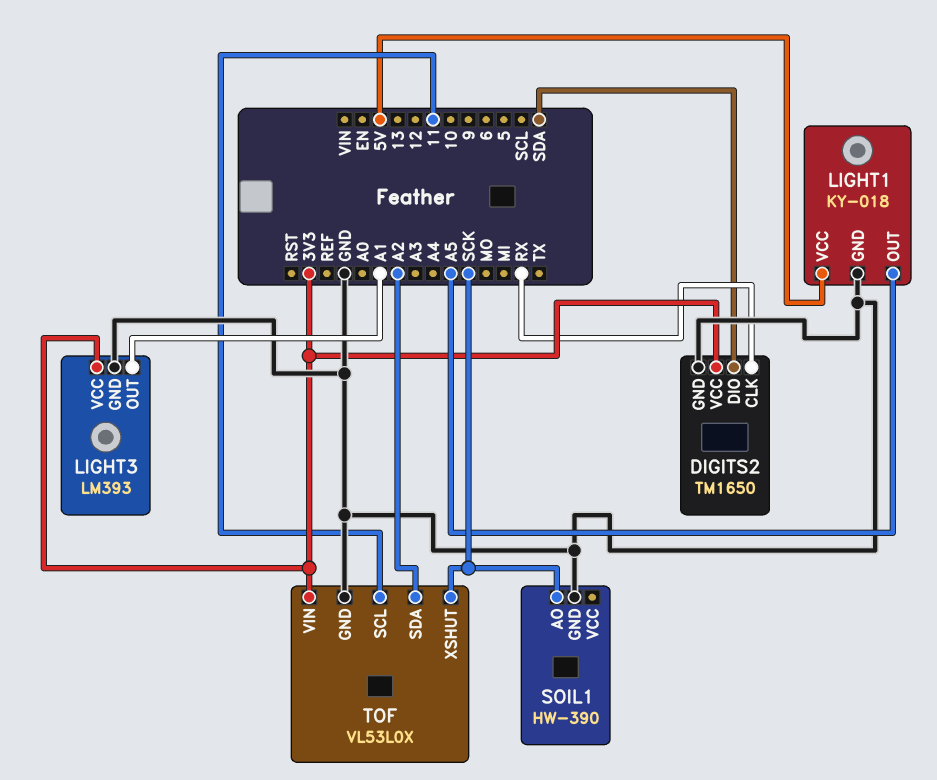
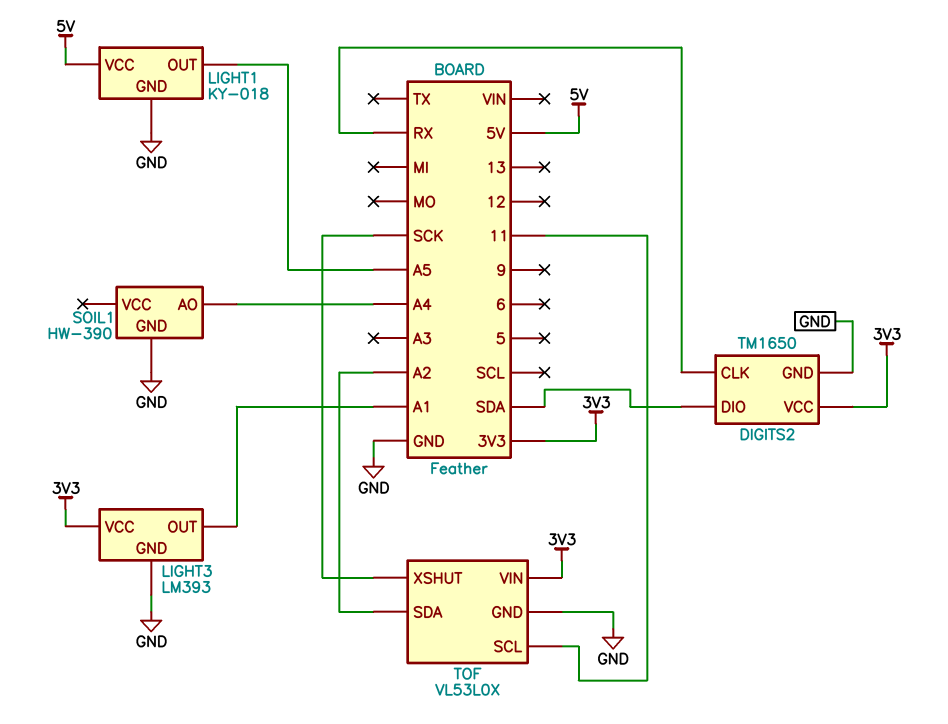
SOIL1 pin AO: SCK -> A4

